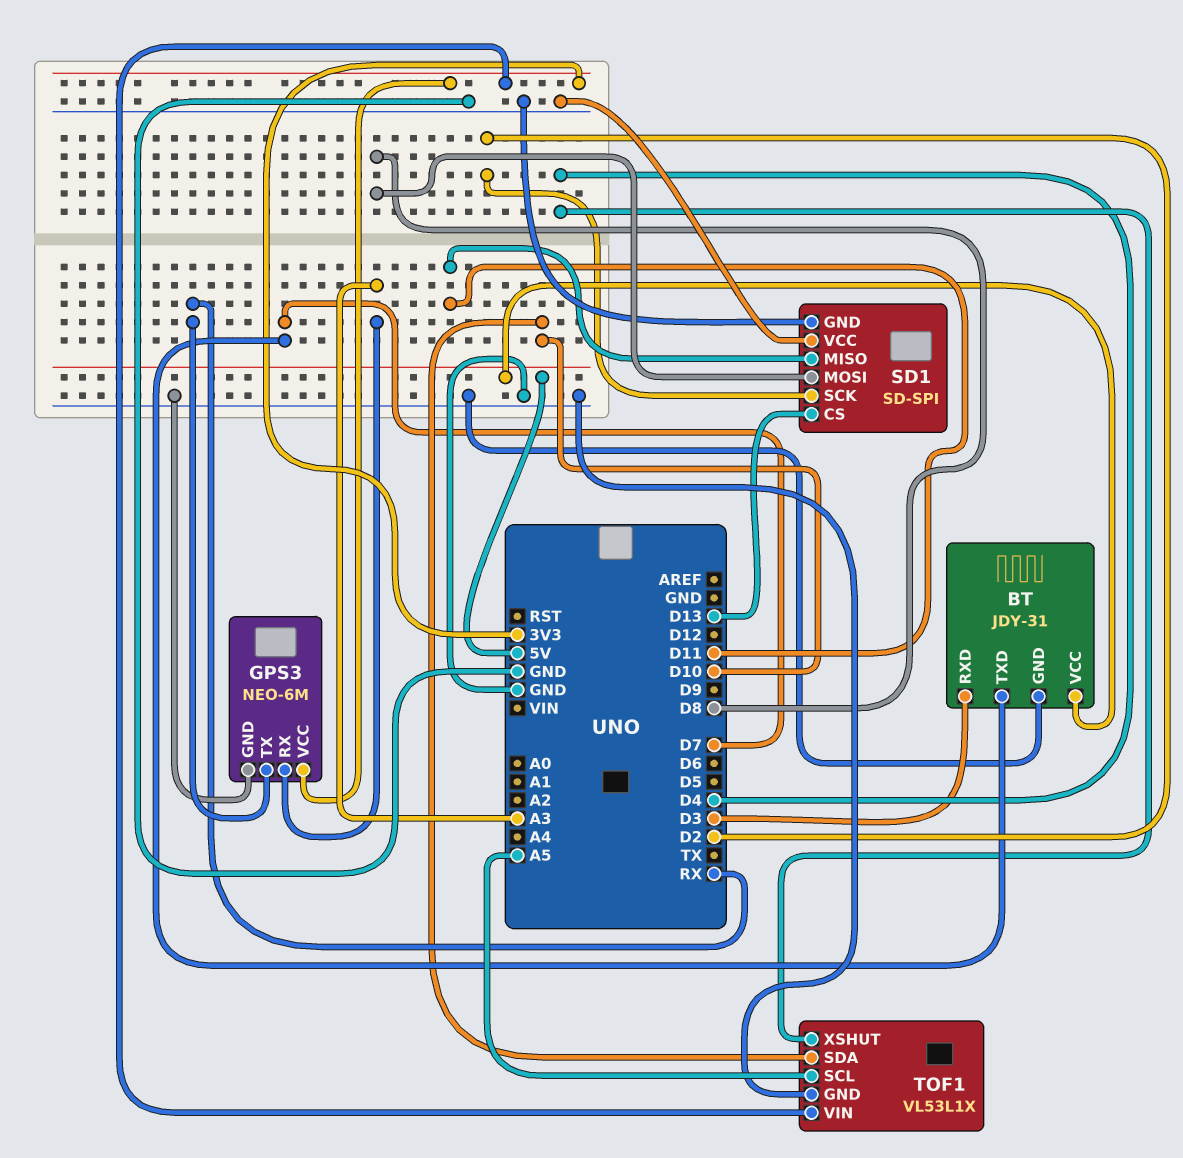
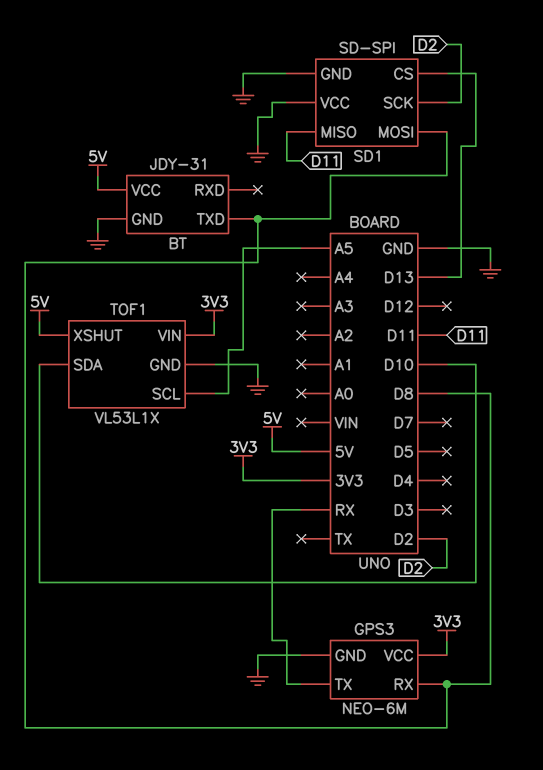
BT pin RXD: D3 -> none
BT pin TXD: D7 -> D8
GPS3 pin RX: A3 -> D8
TOF1 pin XSHUT: D4 -> 5V

